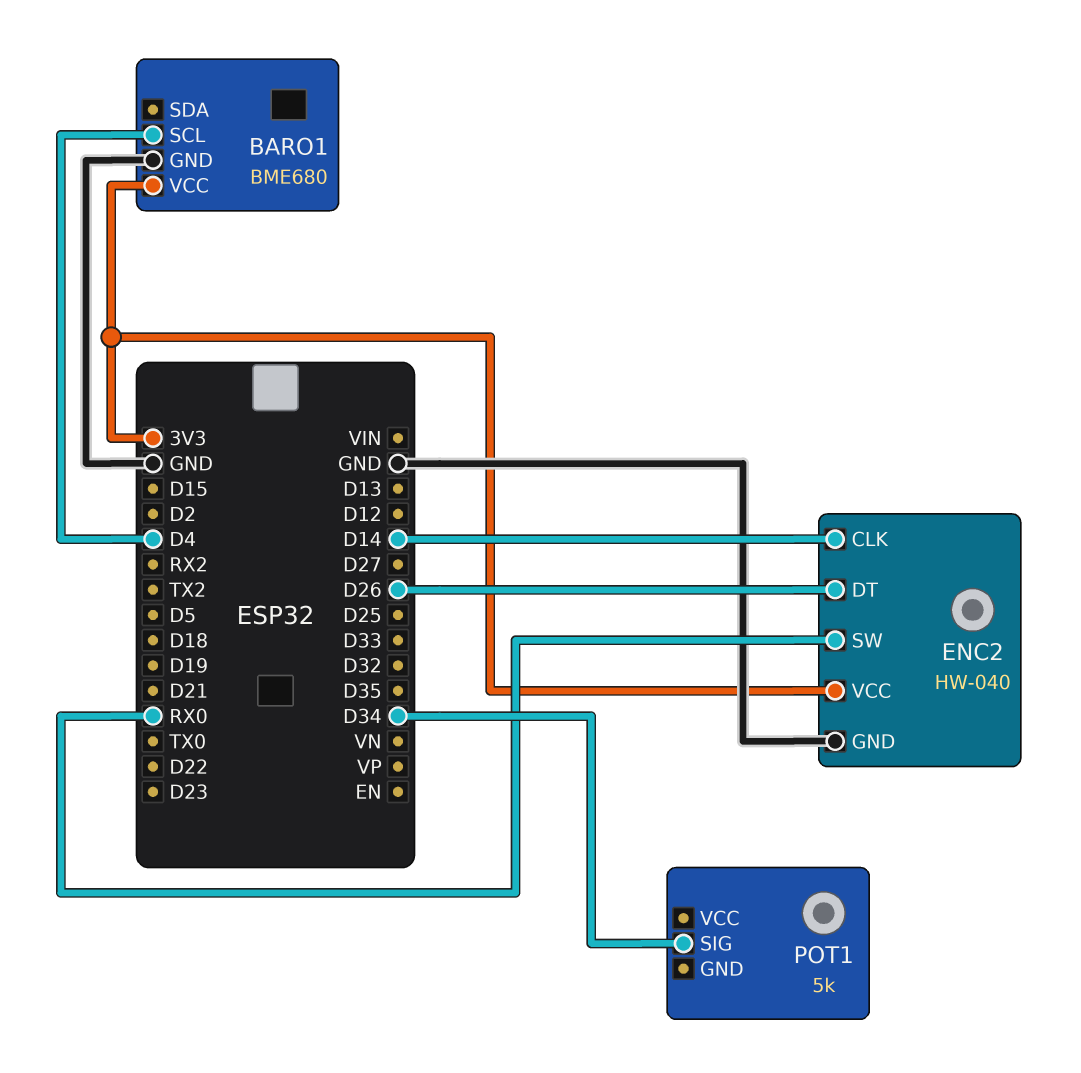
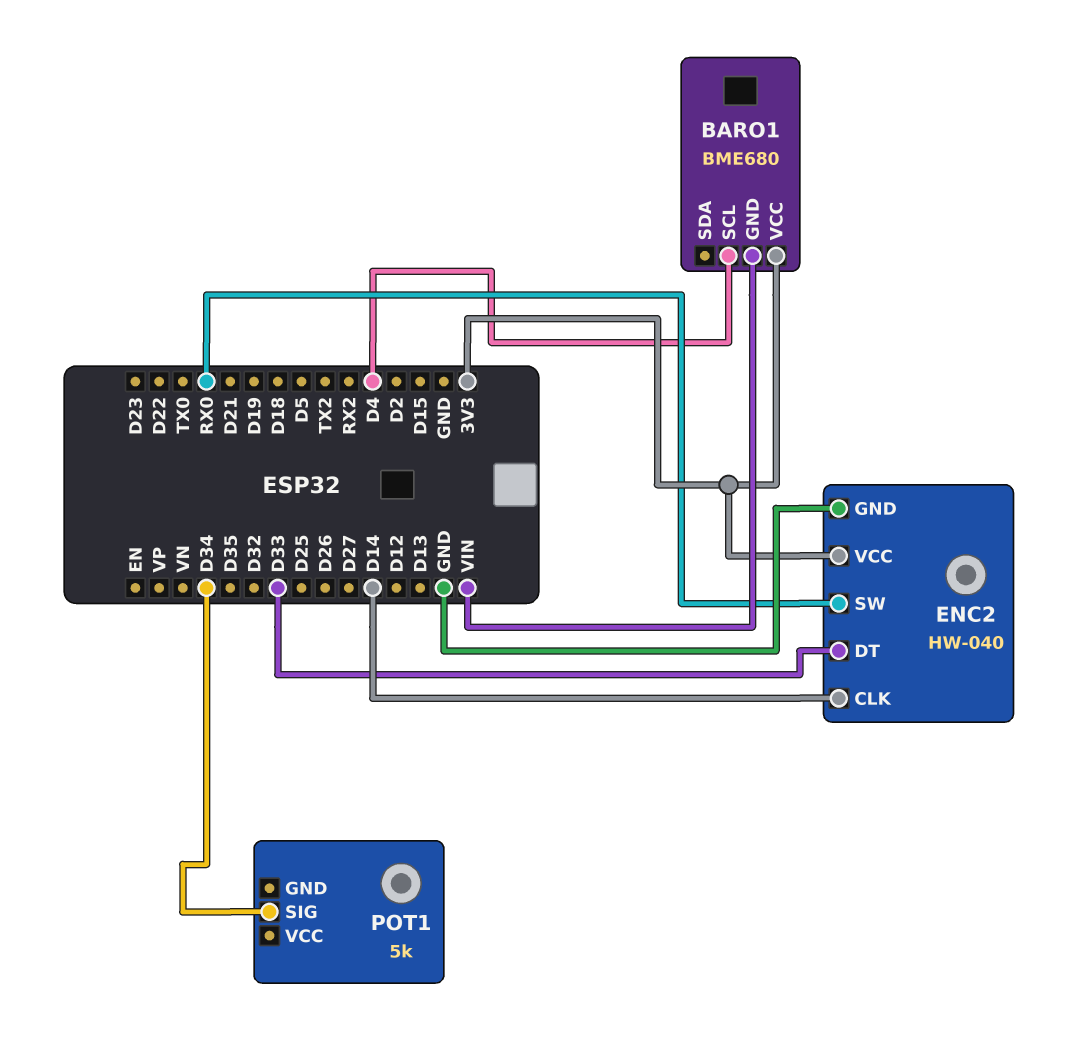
BARO1 pin GND: GND -> VIN
ENC2 pin DT: D26 -> D33

